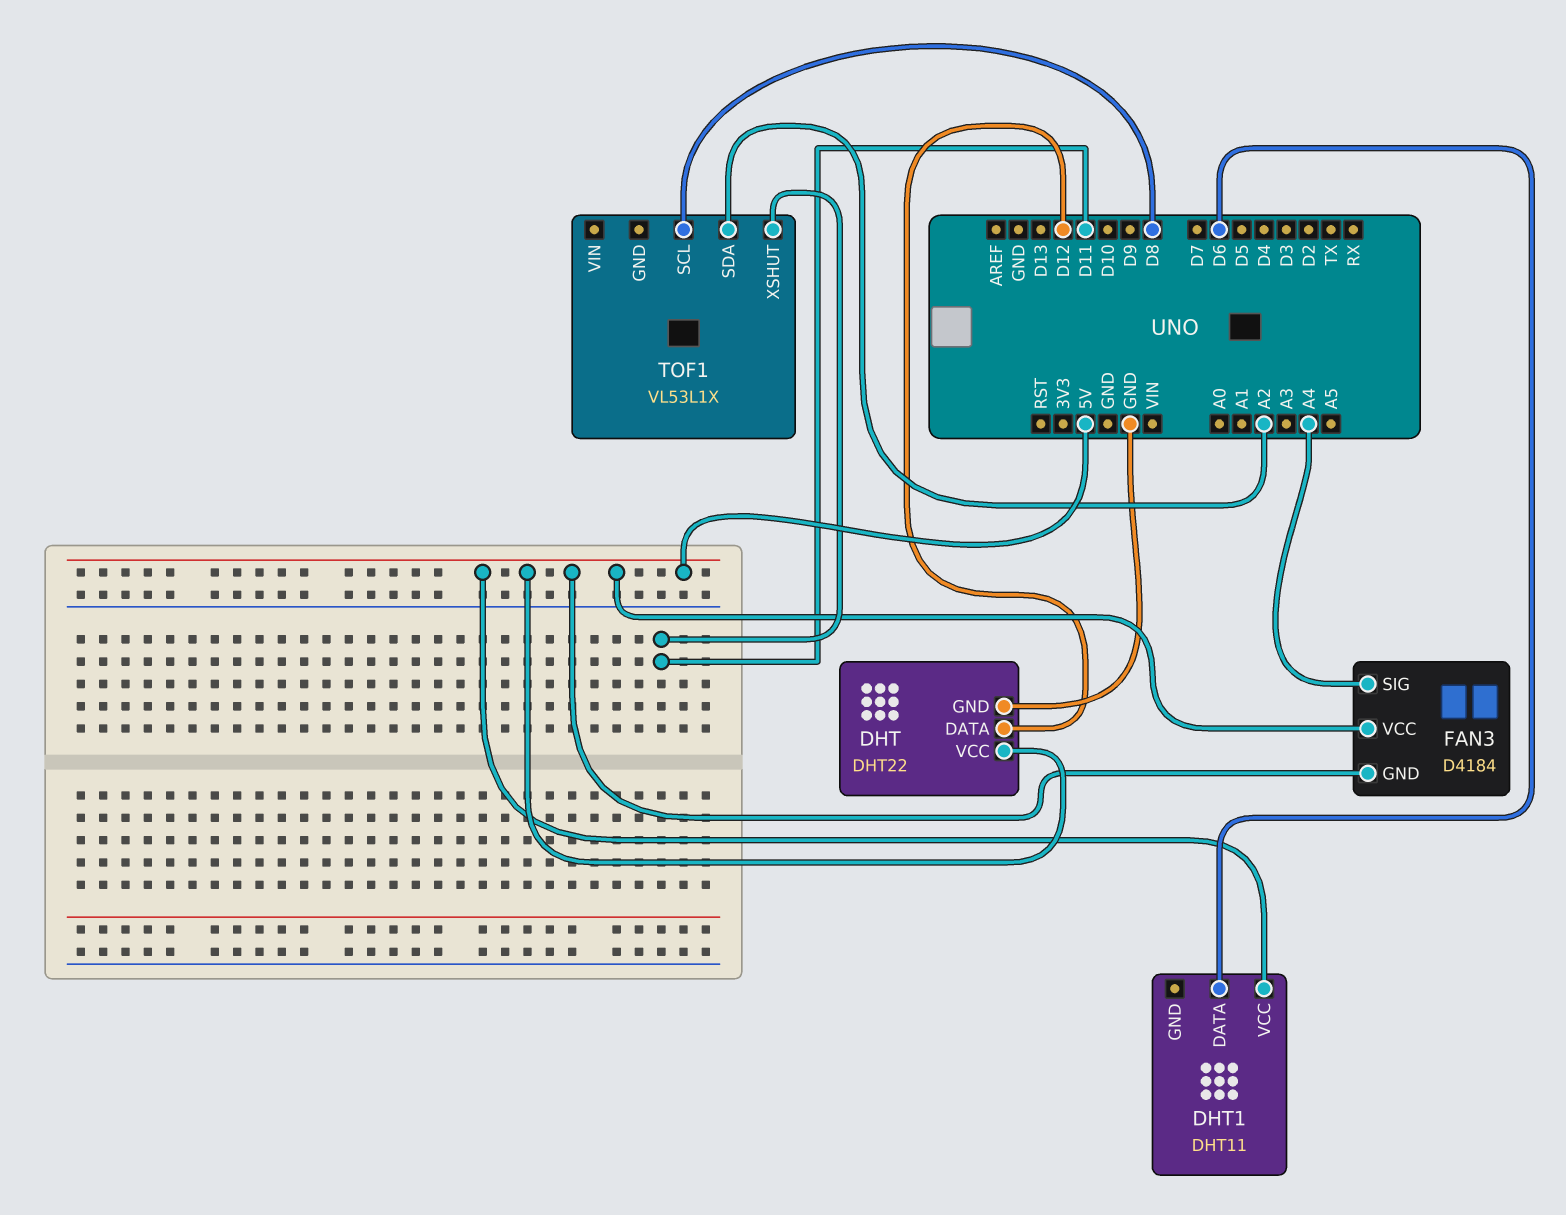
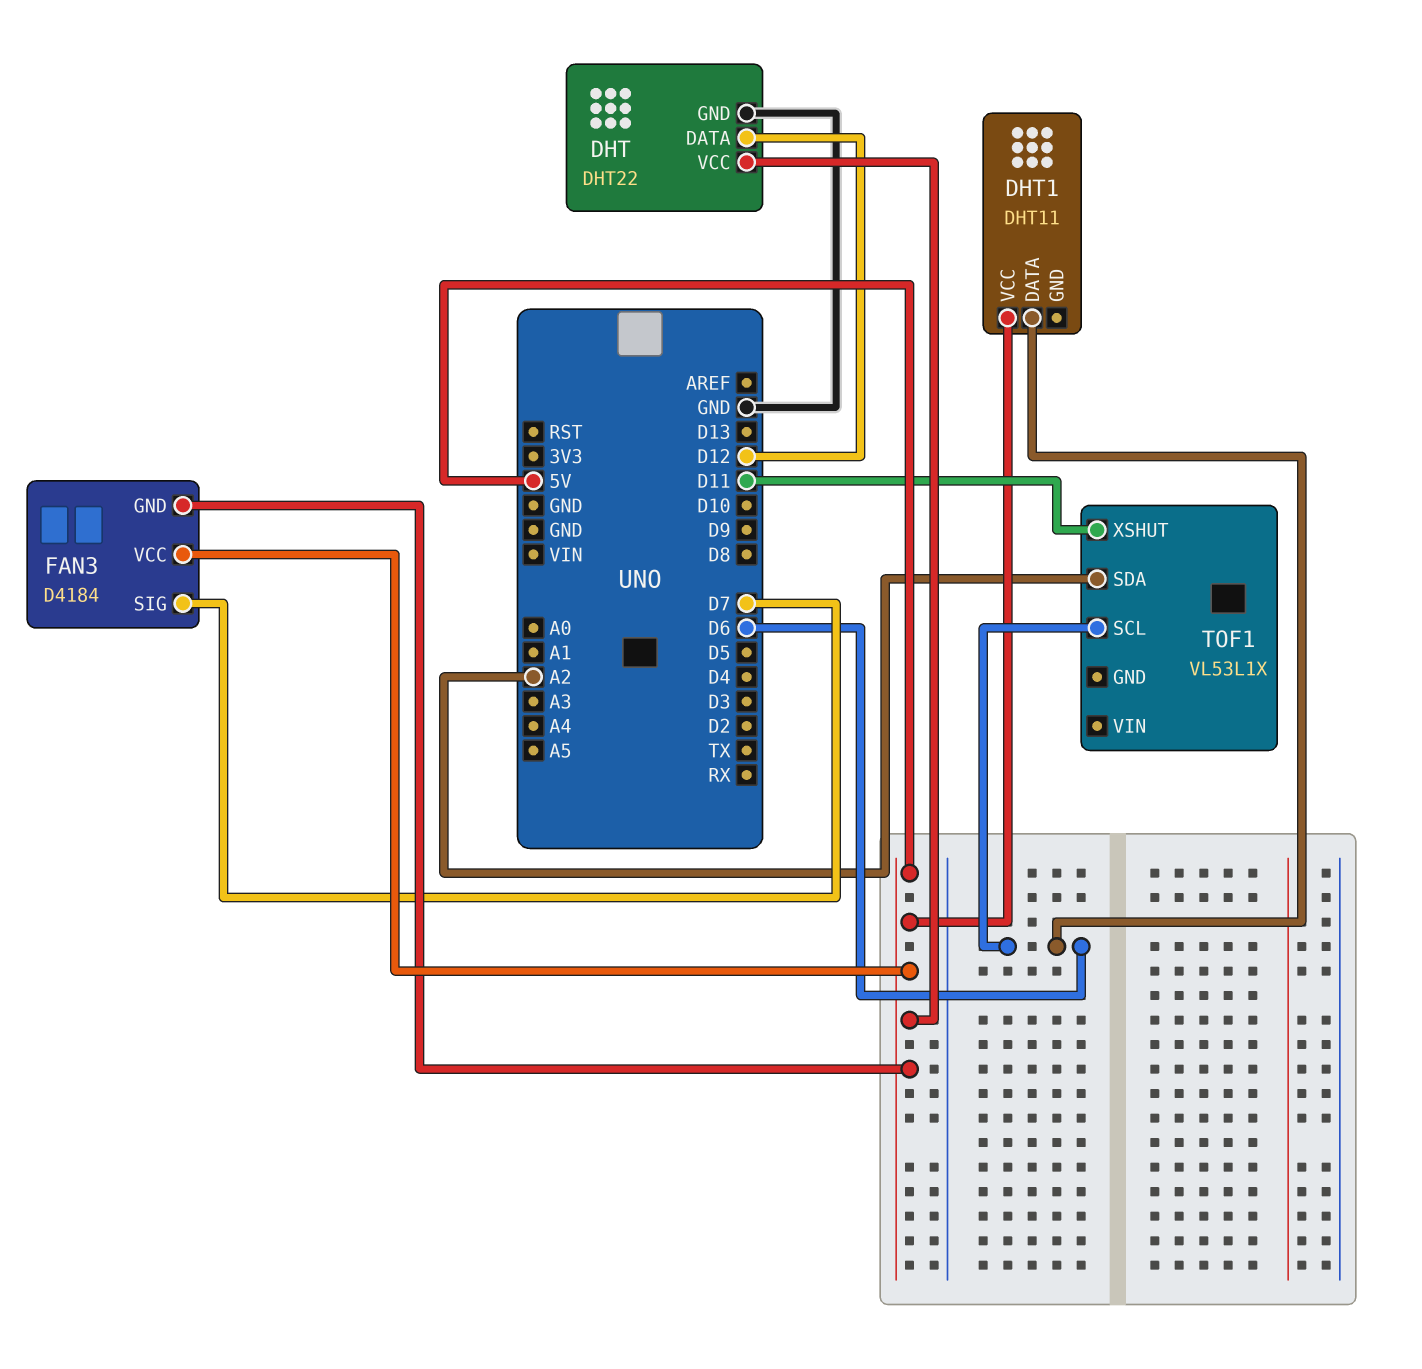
FAN3 pin SIG: A4 -> D7
TOF1 pin SCL: D8 -> D6

